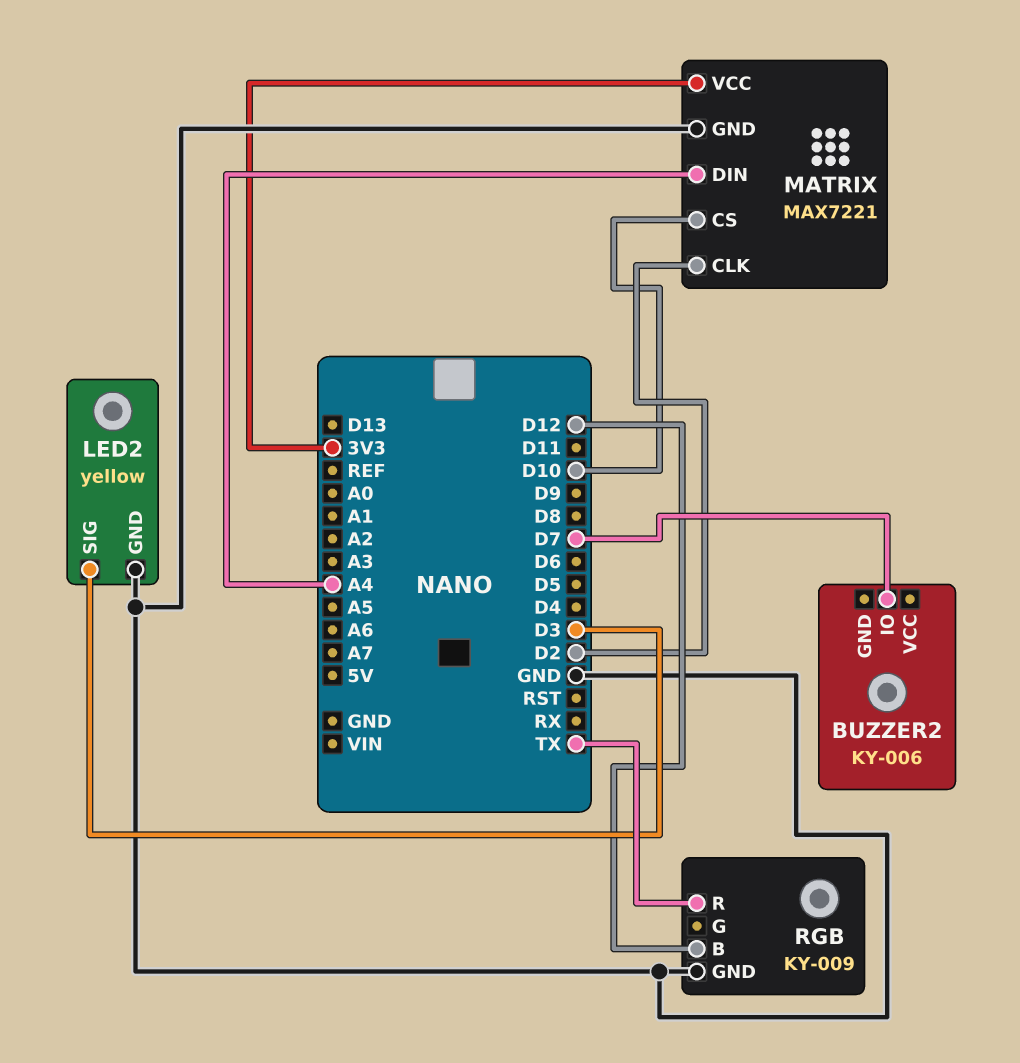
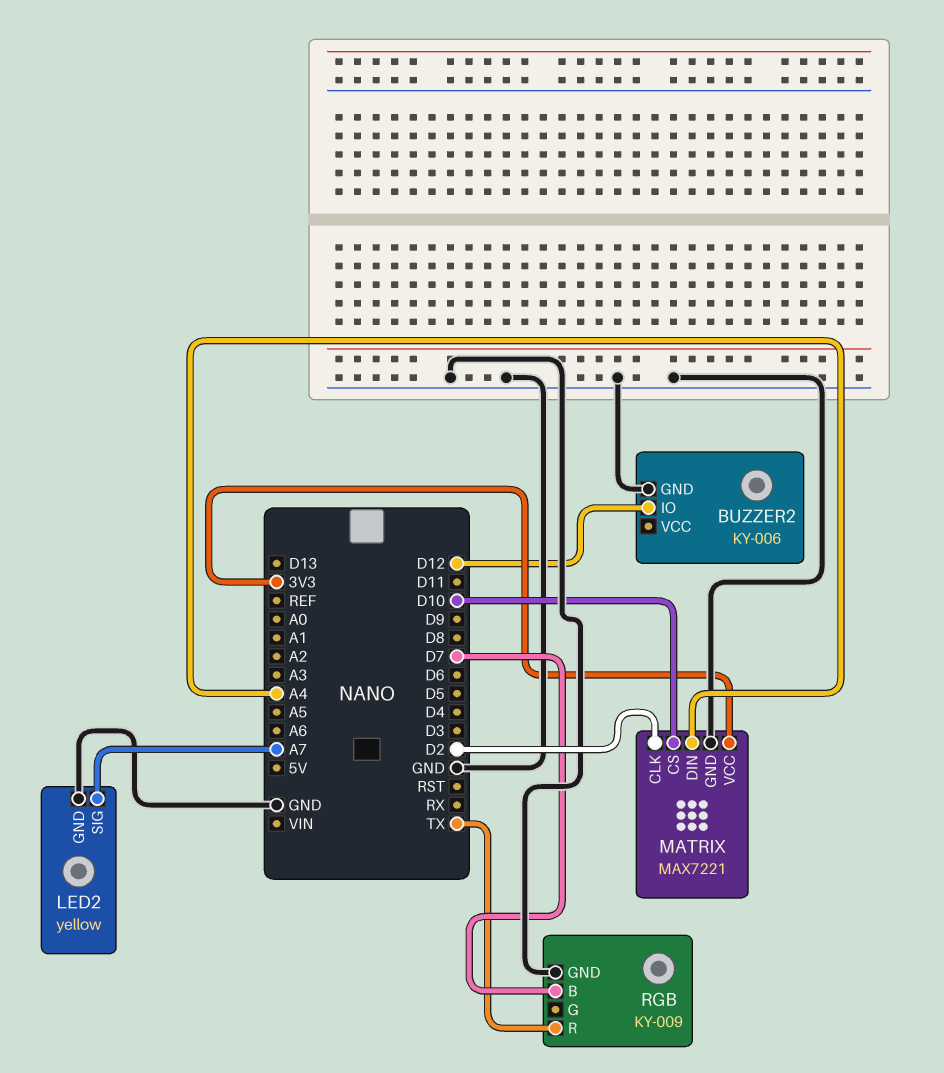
BUZZER2 pin GND: none -> GND
BUZZER2 pin IO: D7 -> D12
LED2 pin SIG: D3 -> A7
RGB pin B: D12 -> D7

